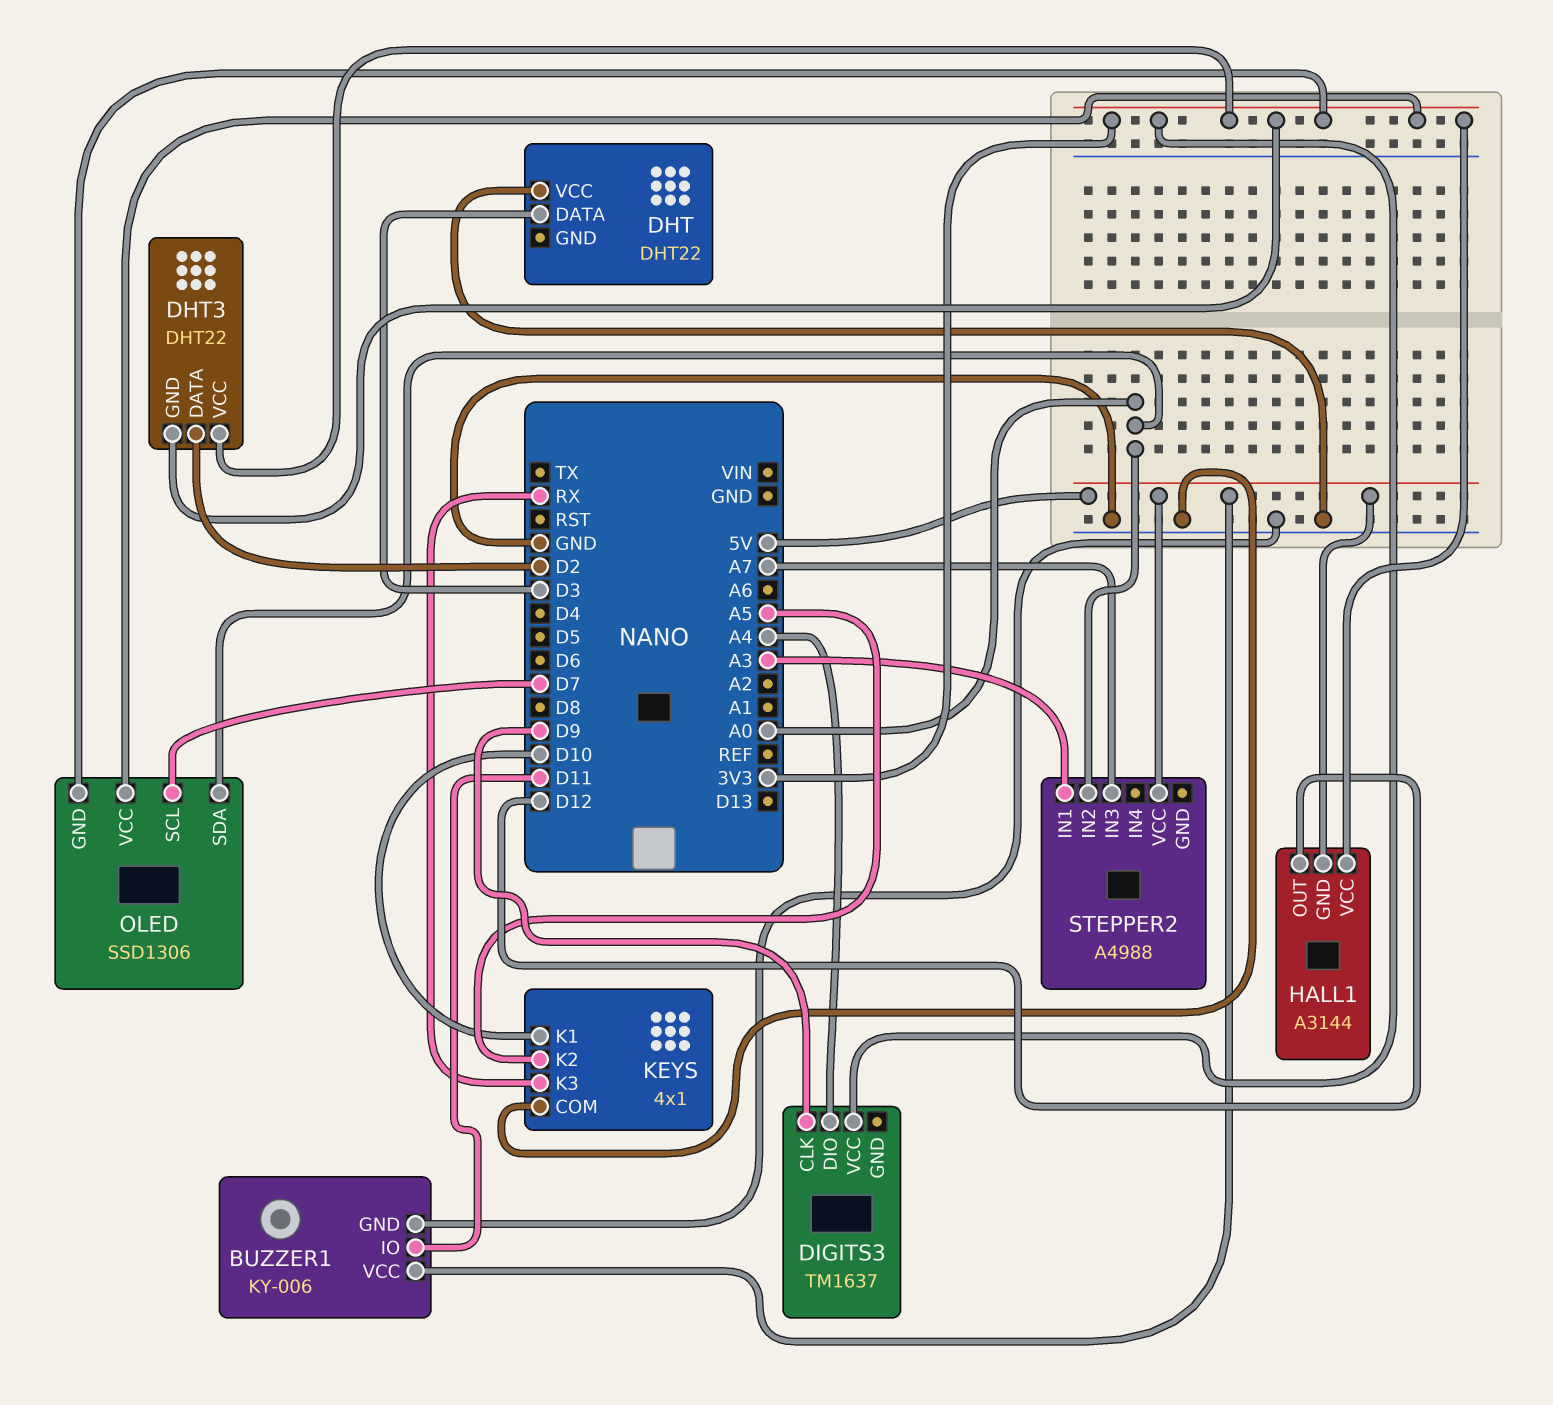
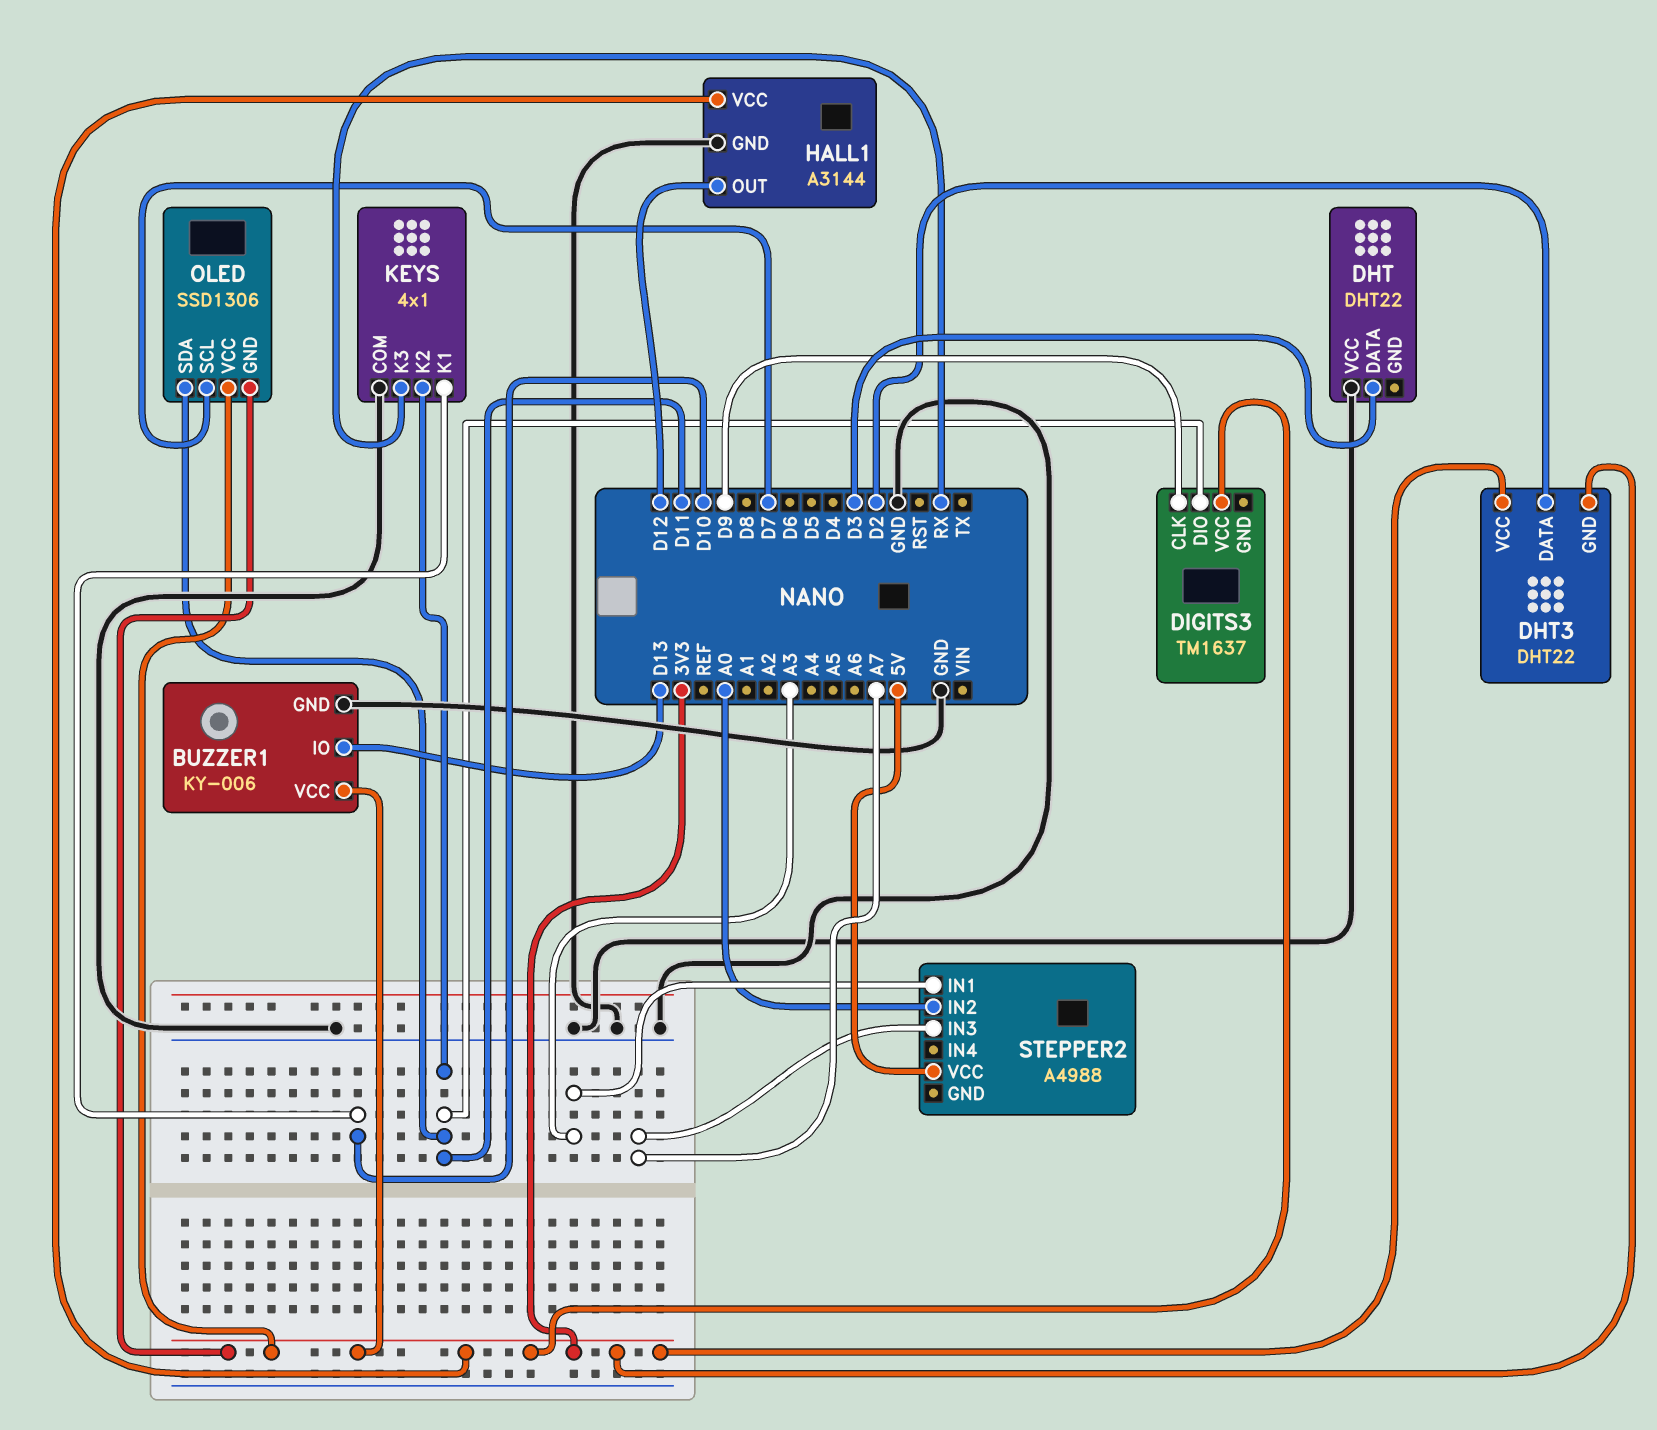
BUZZER1 pin IO: D11 -> D13
BUZZER1 pin VCC: 5V -> 3V3
DIGITS3 pin DIO: A4 -> D11
HALL1 pin GND: 5V -> GND
KEYS pin K2: A5 -> D11
OLED pin SDA: A0 -> D11

